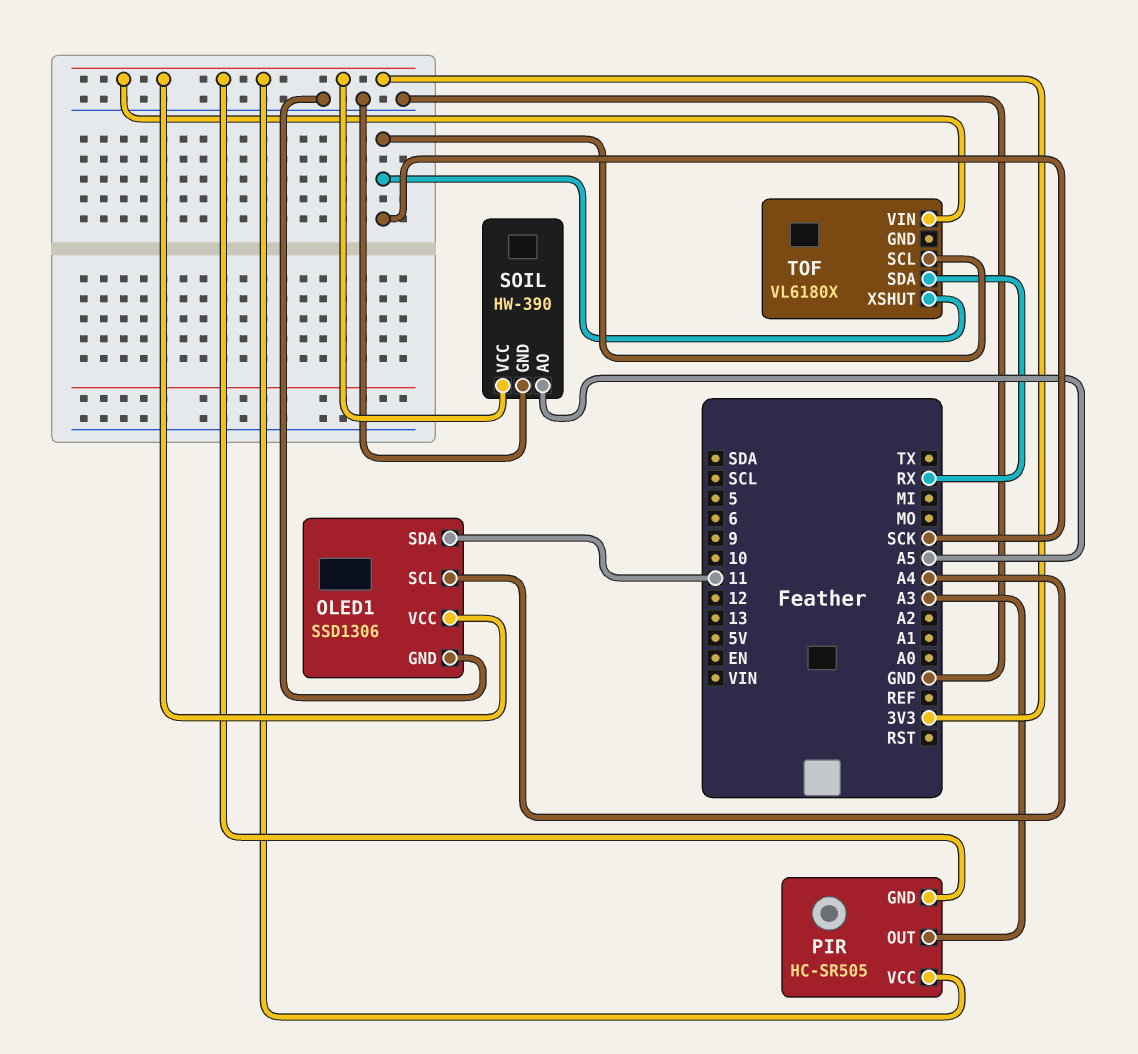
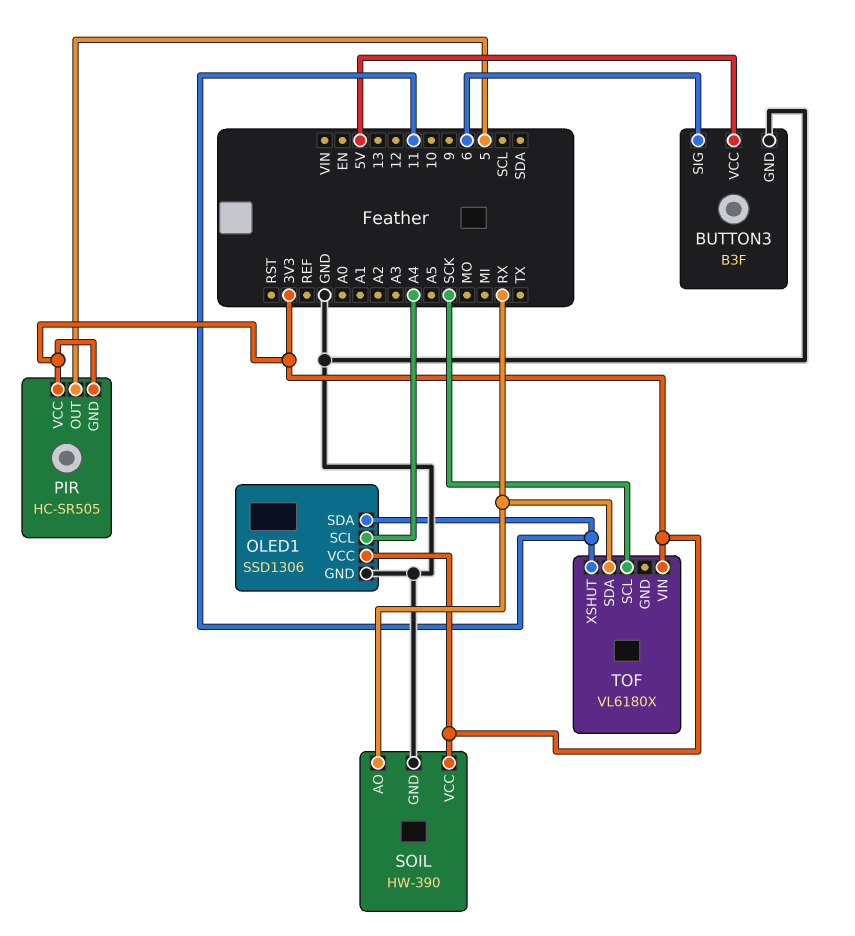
BUTTON3: none -> B3F
BUTTON3 pin GND: none -> GND
BUTTON3 pin SIG: none -> 6
BUTTON3 pin VCC: none -> 5V
PIR pin OUT: A3 -> 5
SOIL pin AO: A5 -> RX
TOF pin XSHUT: SCK -> 11

